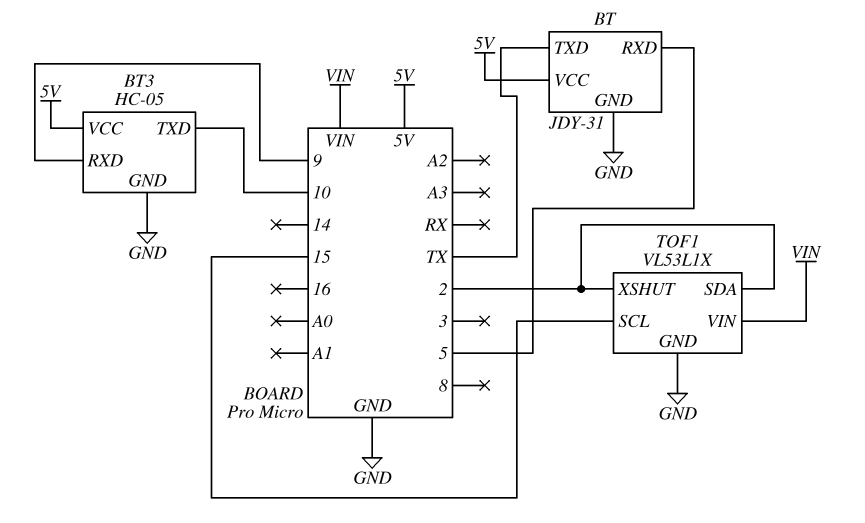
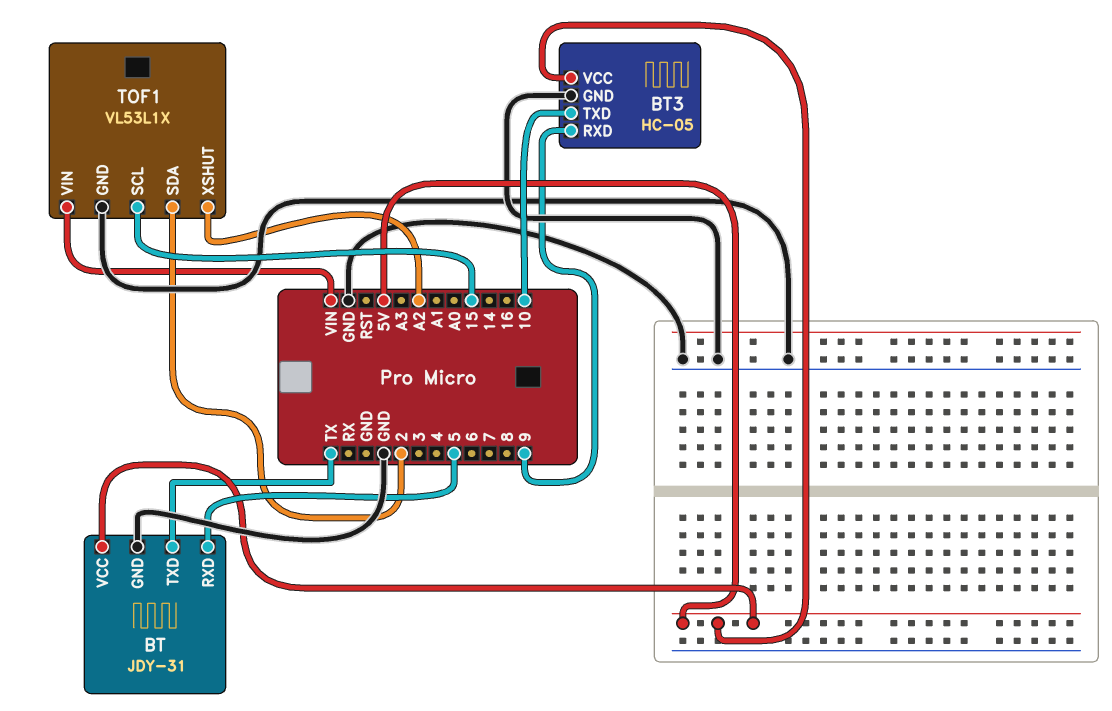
TOF1 pin XSHUT: 2 -> A2

